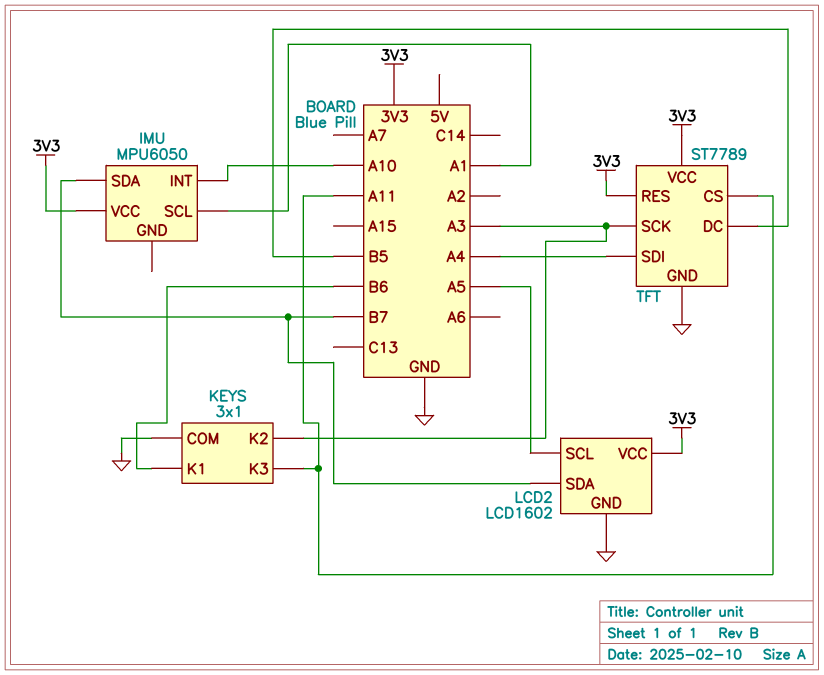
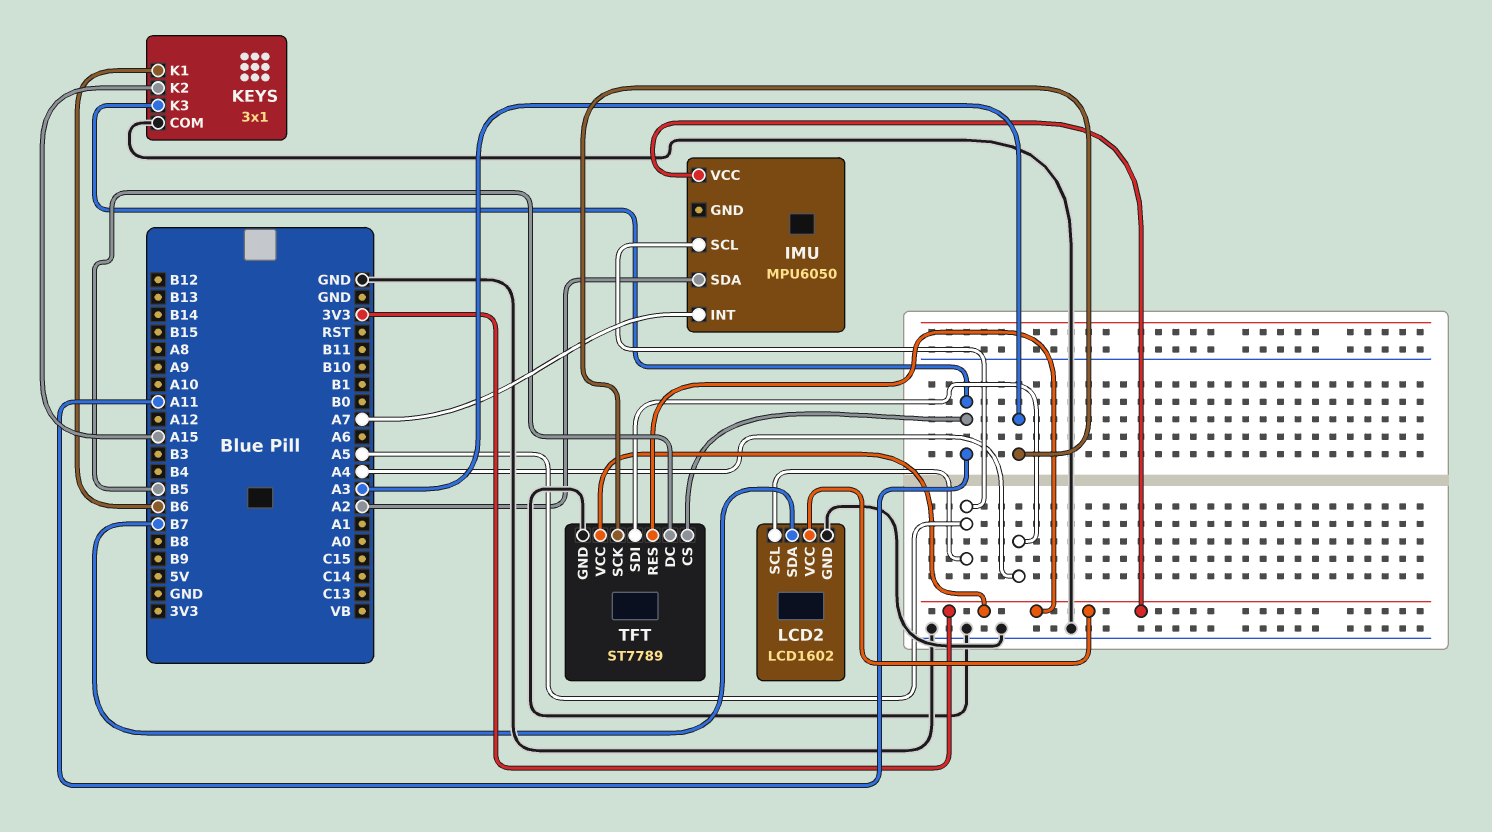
IMU pin INT: A10 -> A7
IMU pin SCL: A1 -> A5
IMU pin SDA: B7 -> A2
KEYS pin K2: A3 -> A15

